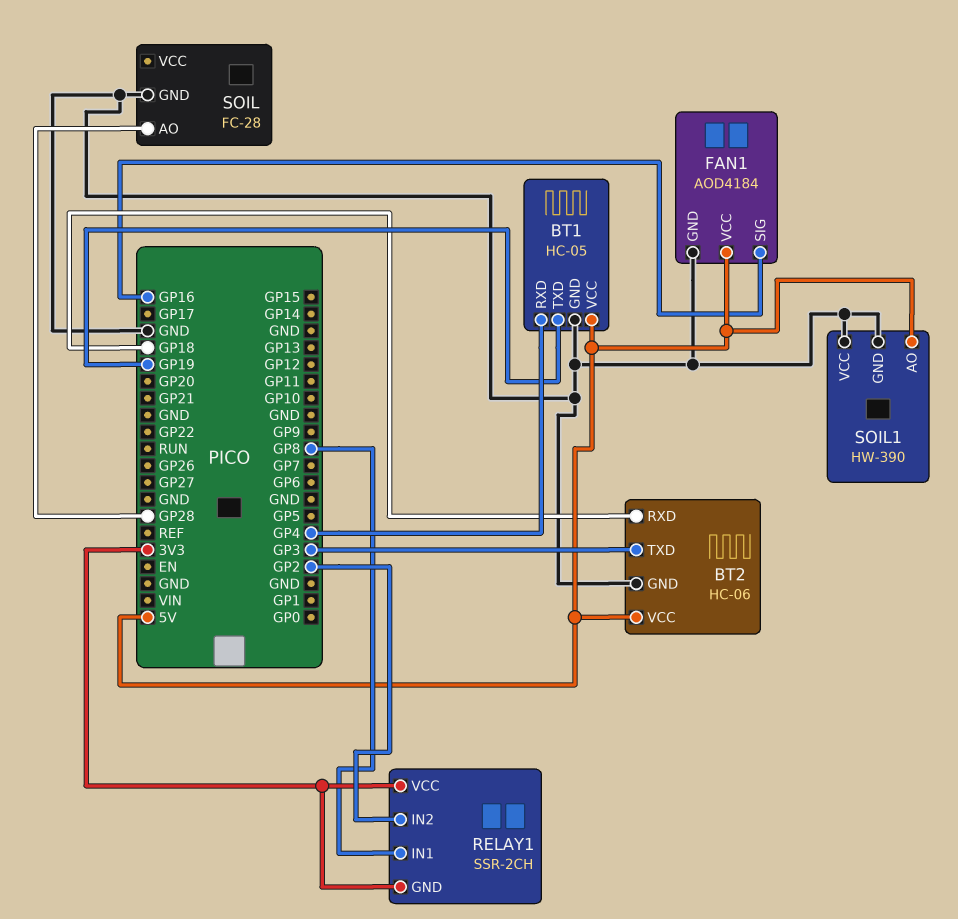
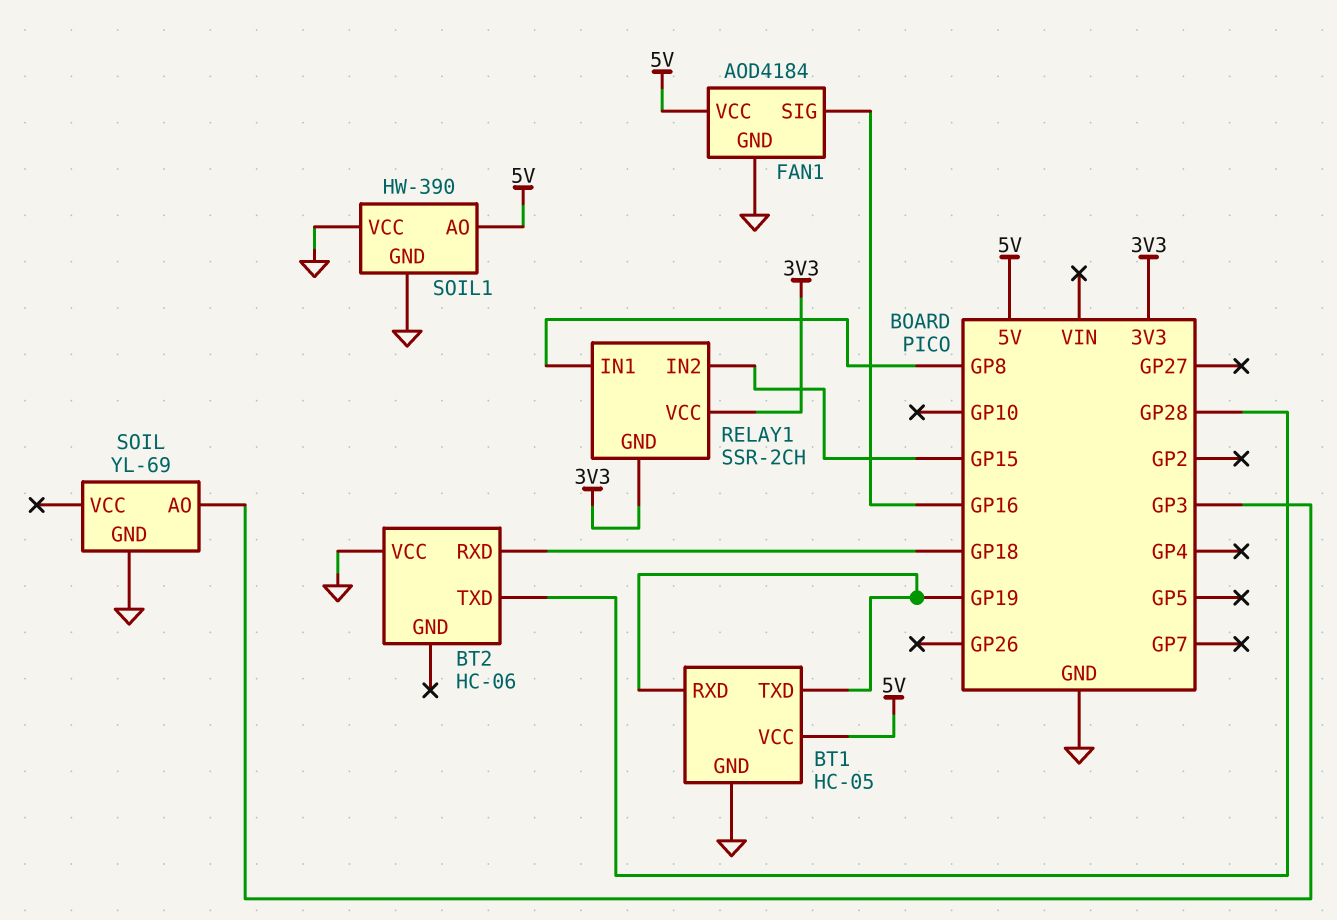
BT1 pin RXD: GP4 -> GP19
BT2 pin GND: GND -> none
BT2 pin TXD: GP3 -> GP28
BT2 pin VCC: 5V -> GND
RELAY1 pin IN2: GP2 -> GP15
SOIL: FC-28 -> YL-69
SOIL pin AO: GP28 -> GP3

